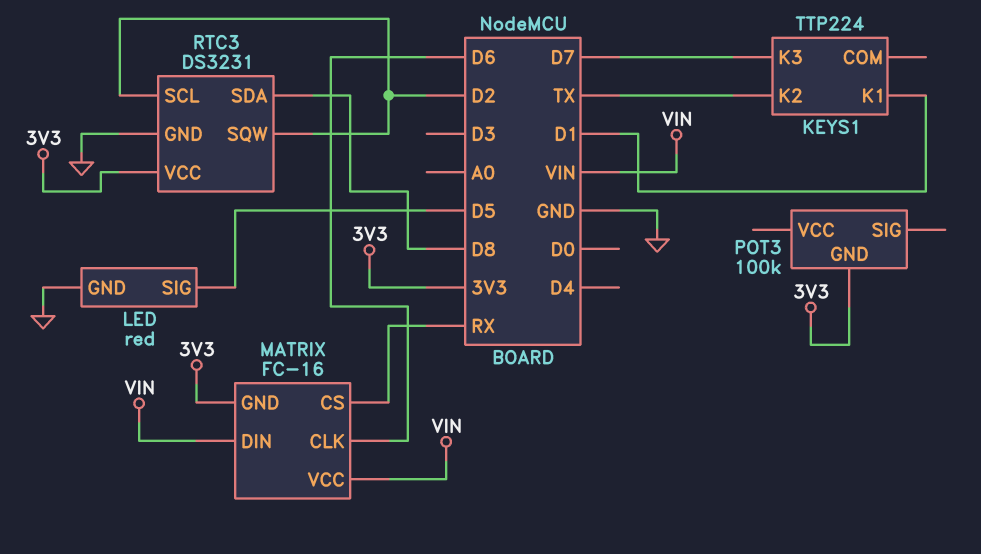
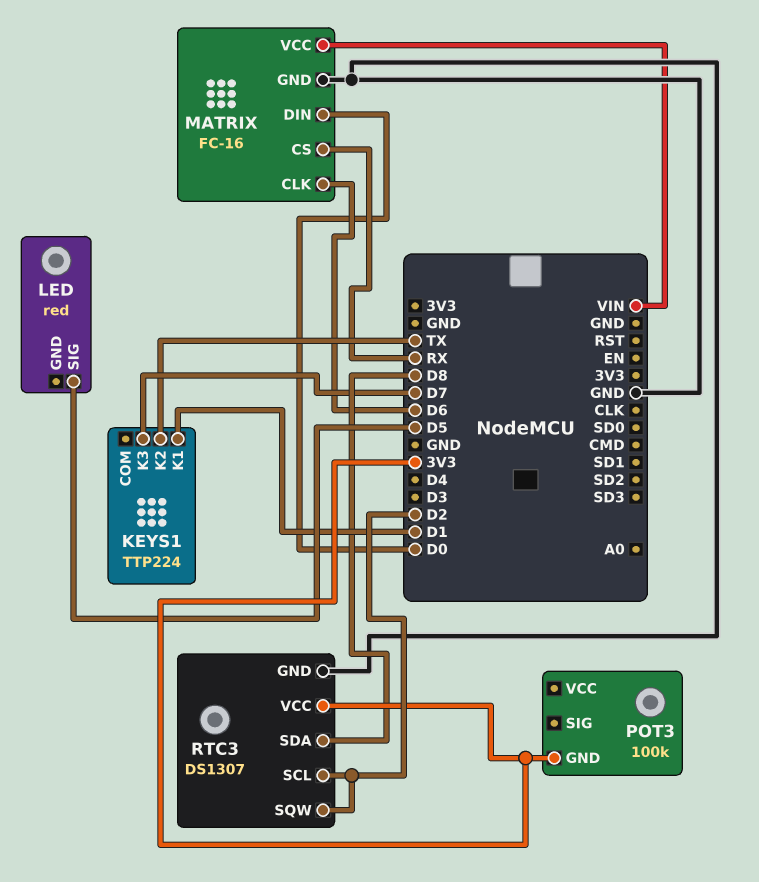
LED pin GND: GND -> none
MATRIX pin DIN: VIN -> D0
MATRIX pin GND: 3V3 -> GND
RTC3: DS3231 -> DS1307

